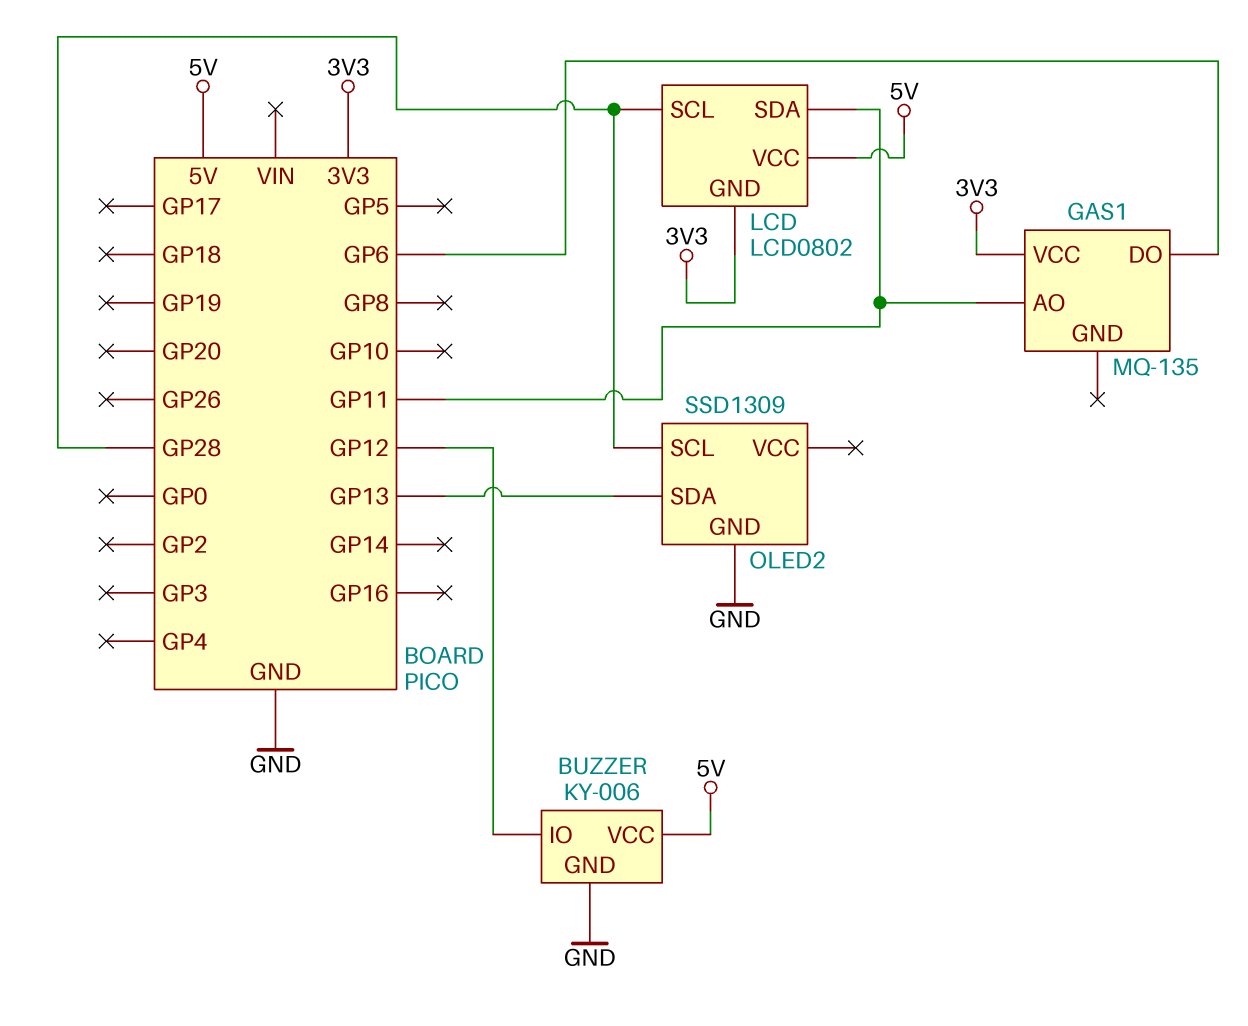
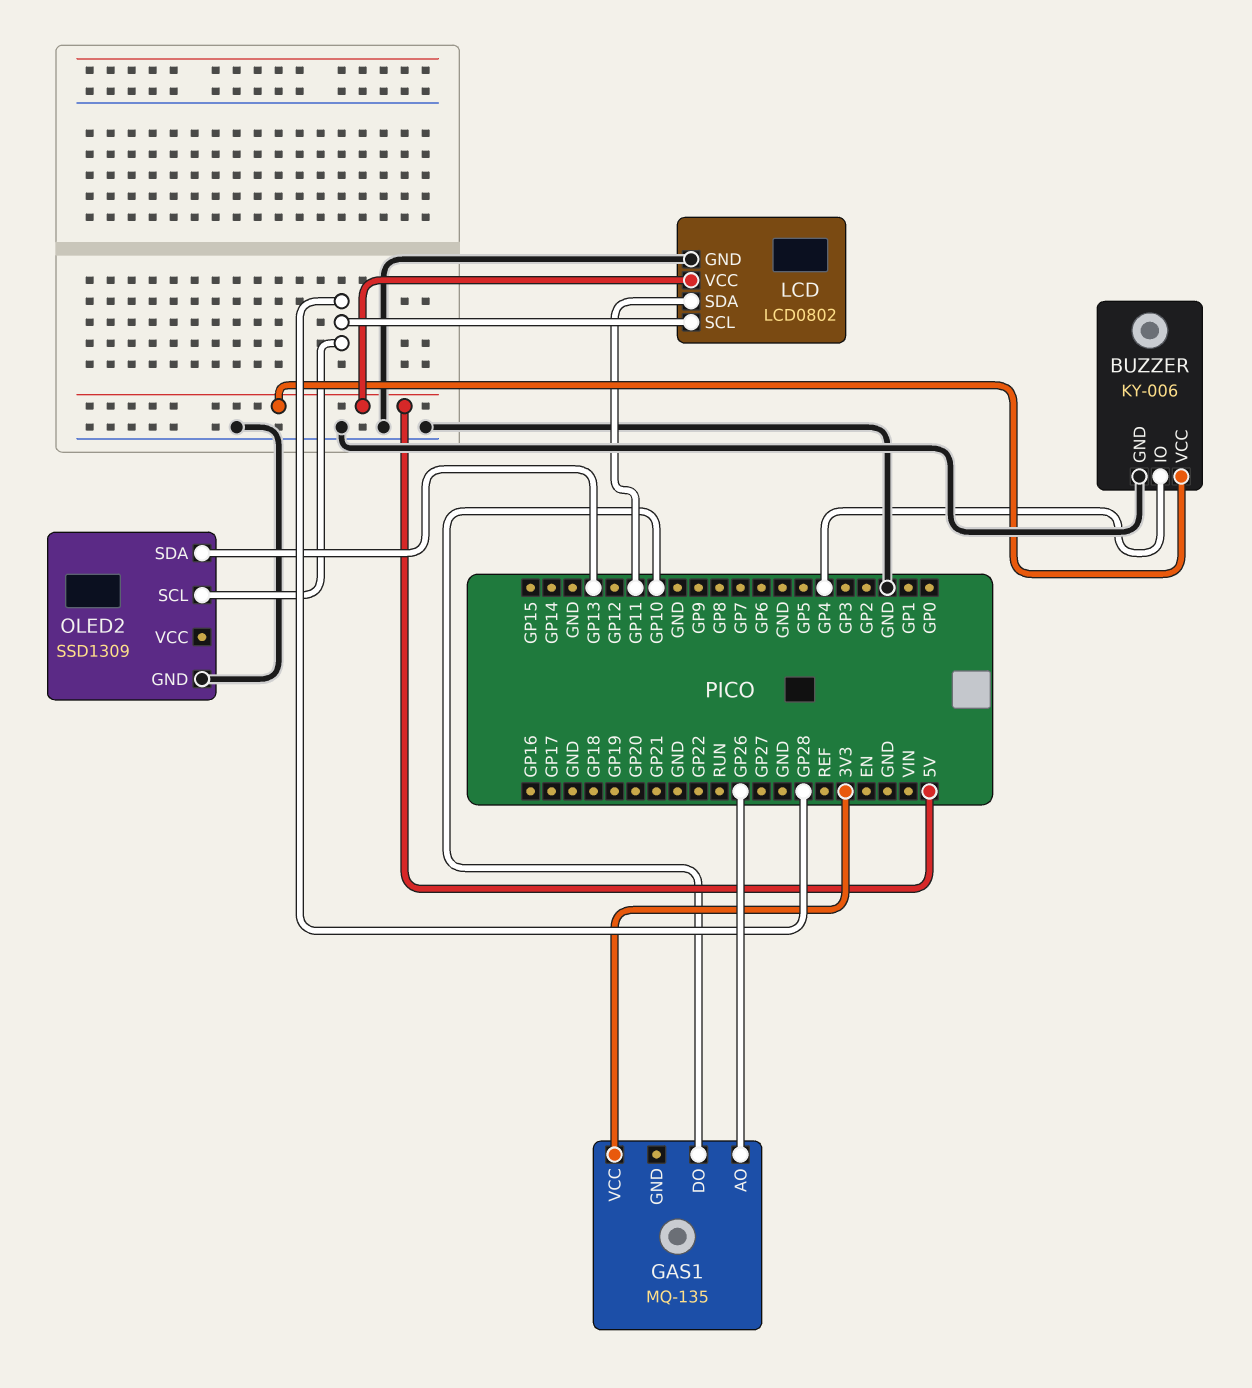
BUZZER pin IO: GP12 -> GP4
GAS1 pin AO: GP11 -> GP26
GAS1 pin DO: GP6 -> GP10
LCD pin GND: 3V3 -> GND

